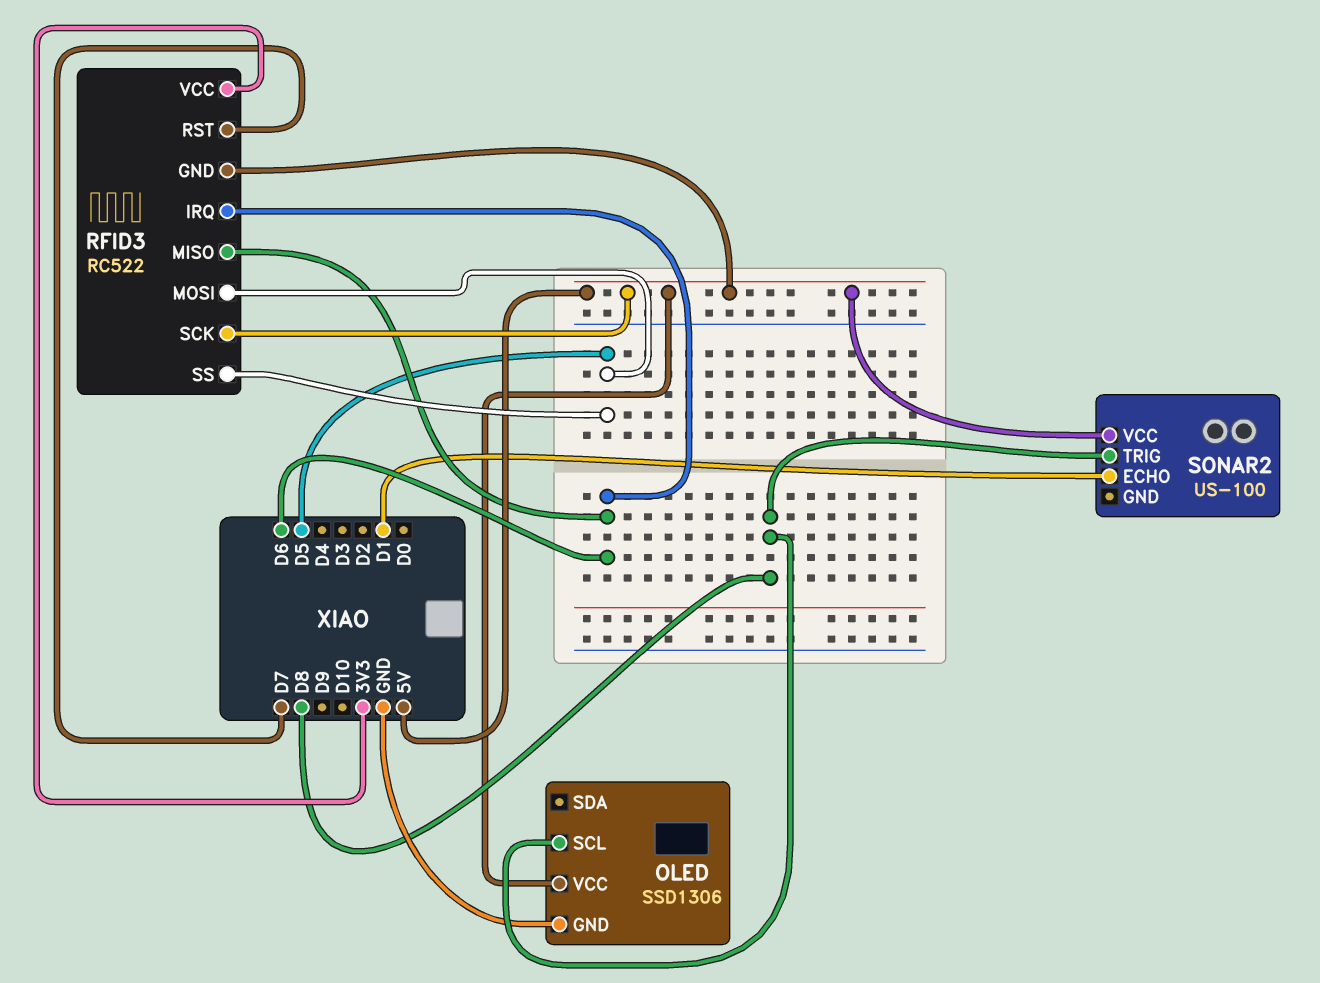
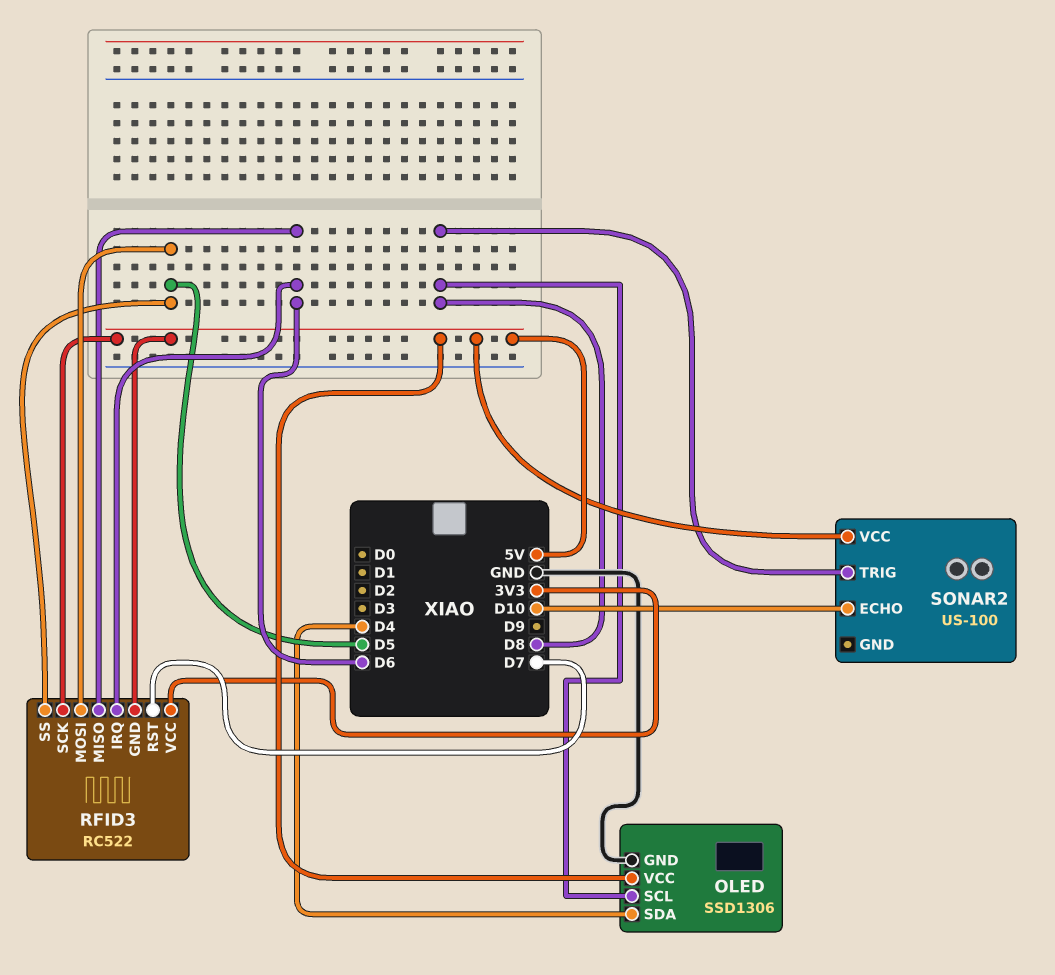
OLED pin SDA: none -> D4
SONAR2 pin ECHO: D1 -> D10

